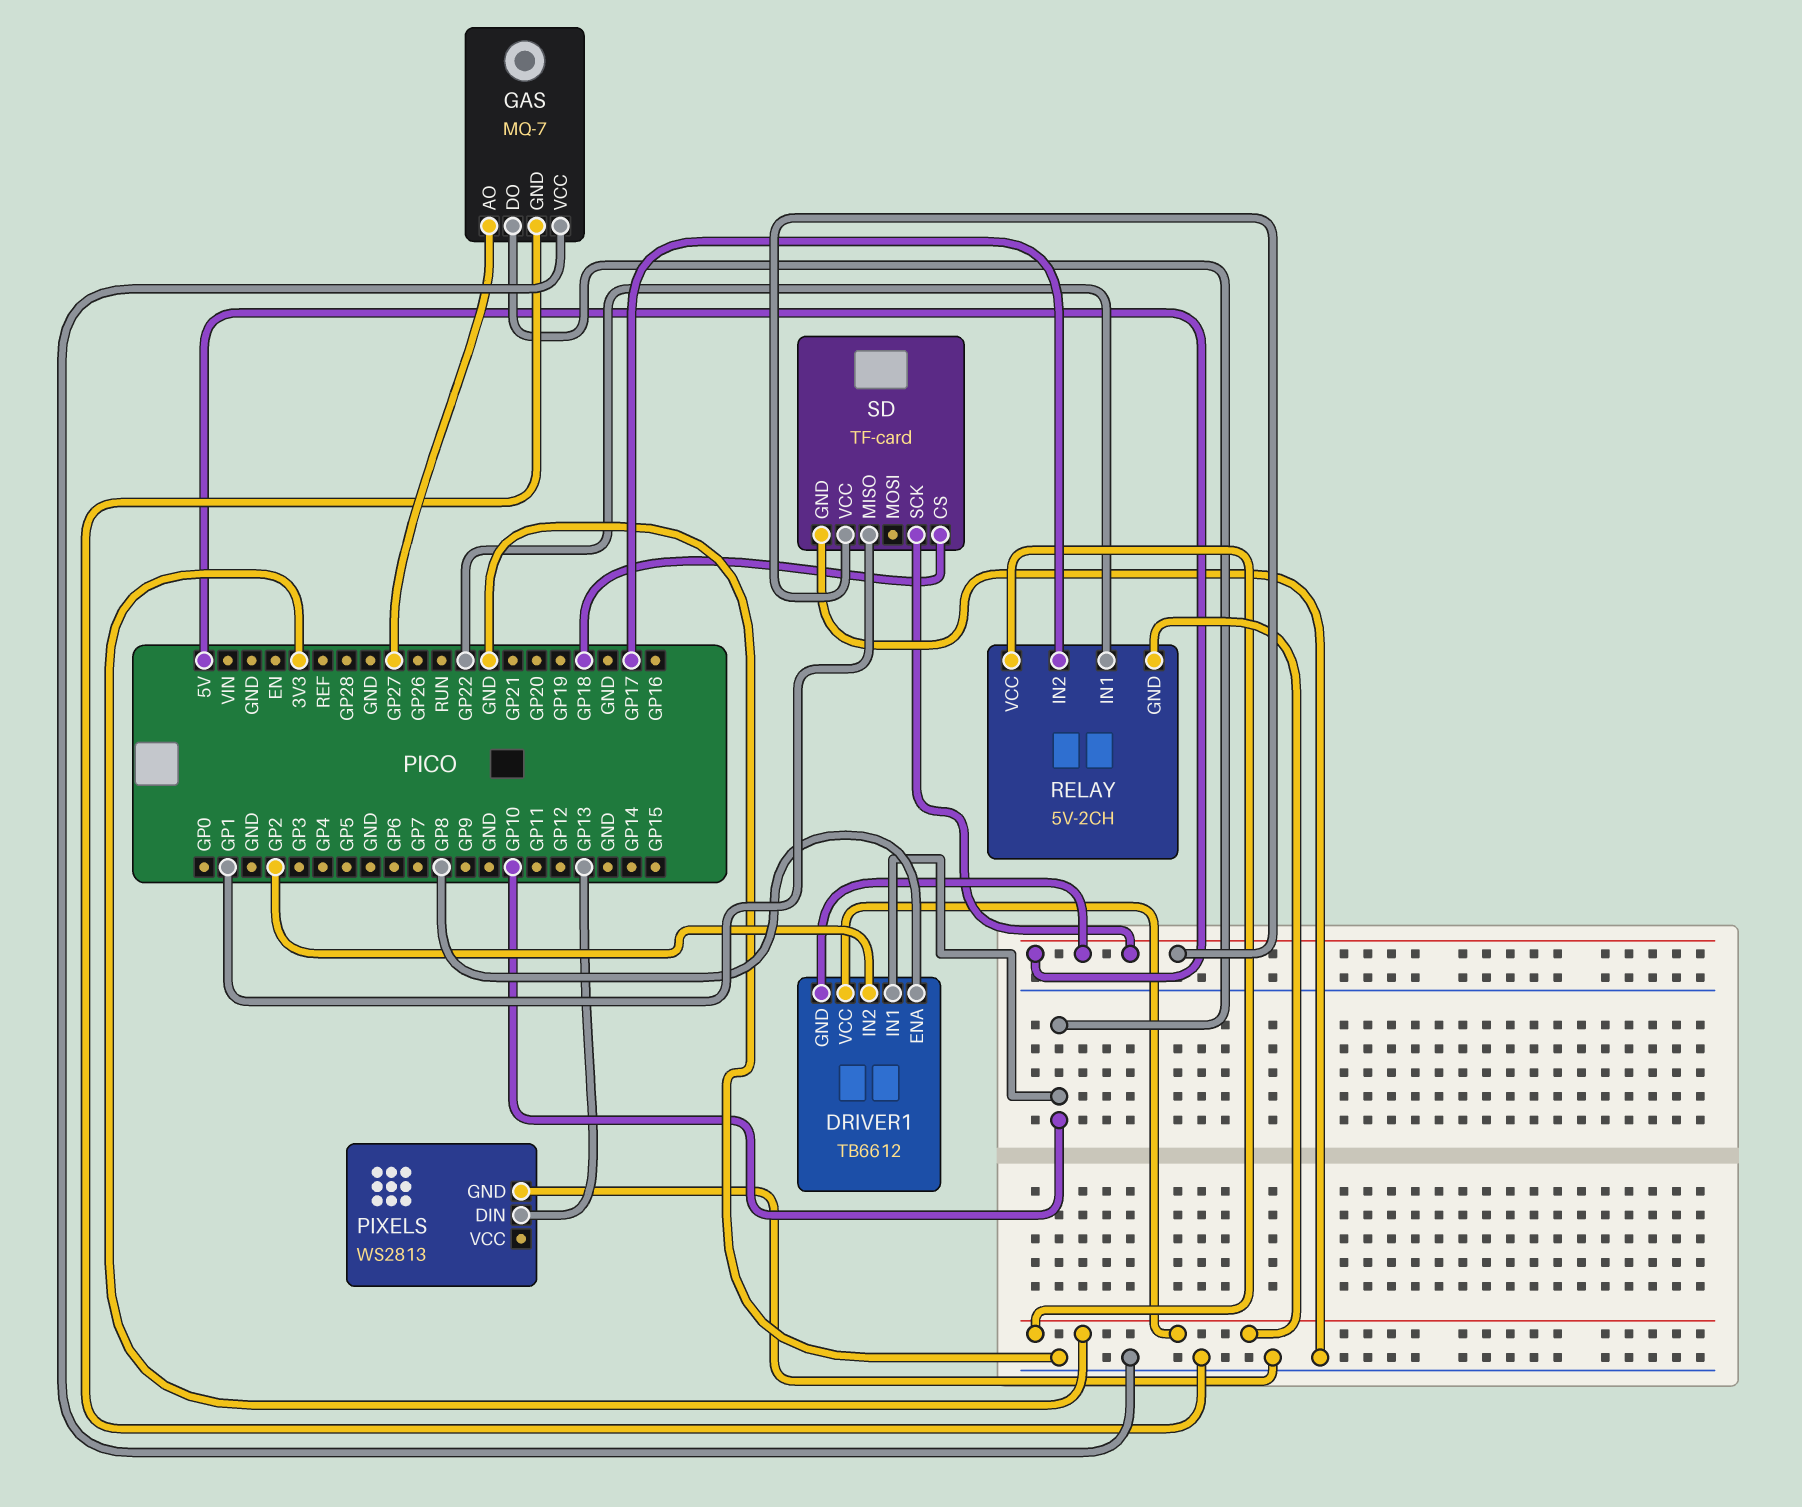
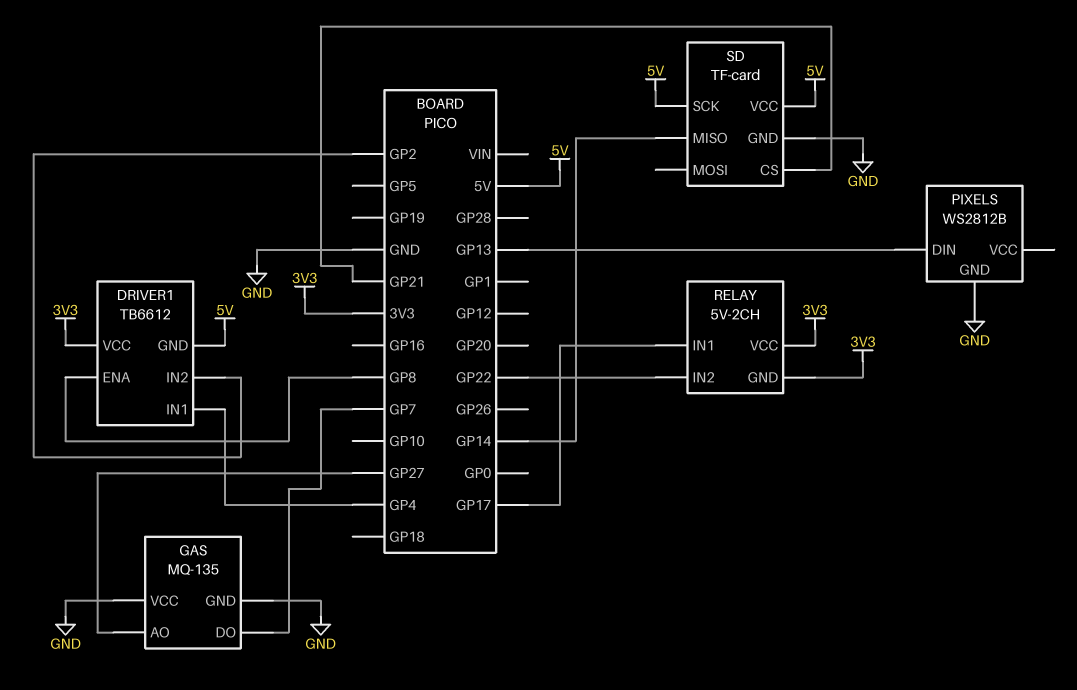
DRIVER1 pin IN1: GP10 -> GP4
GAS: MQ-7 -> MQ-135
GAS pin DO: GP10 -> GP7
PIXELS: WS2813 -> WS2812B
RELAY pin IN1: GP22 -> GP17
RELAY pin IN2: GP17 -> GP22
SD pin CS: GP18 -> GP21
SD pin MISO: GP1 -> GP14

